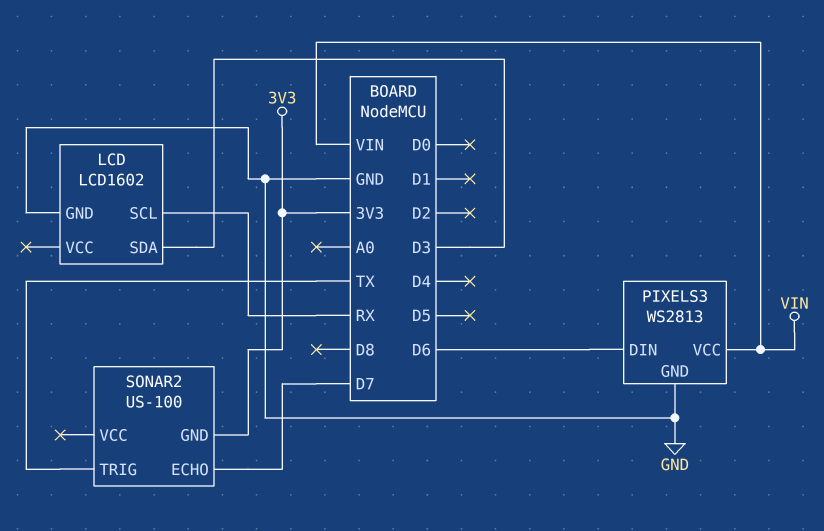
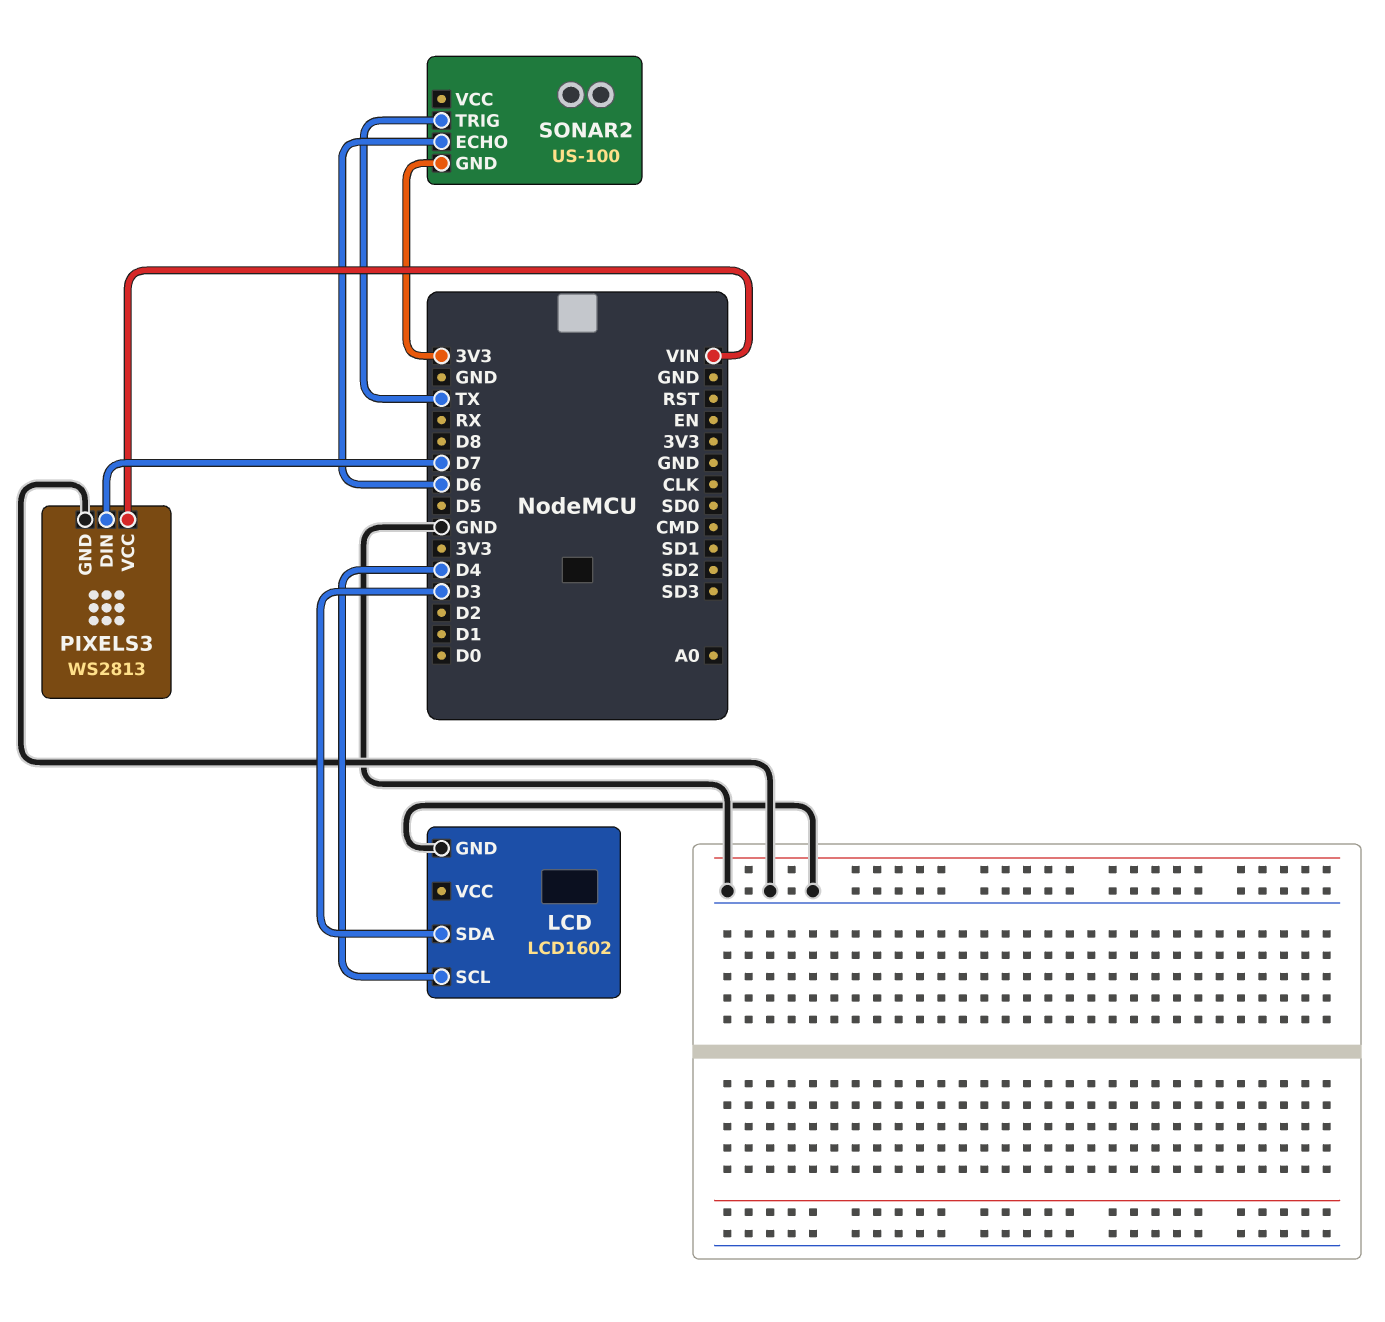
LCD pin SCL: RX -> D4
PIXELS3 pin DIN: D6 -> D7
SONAR2 pin ECHO: D7 -> D6

